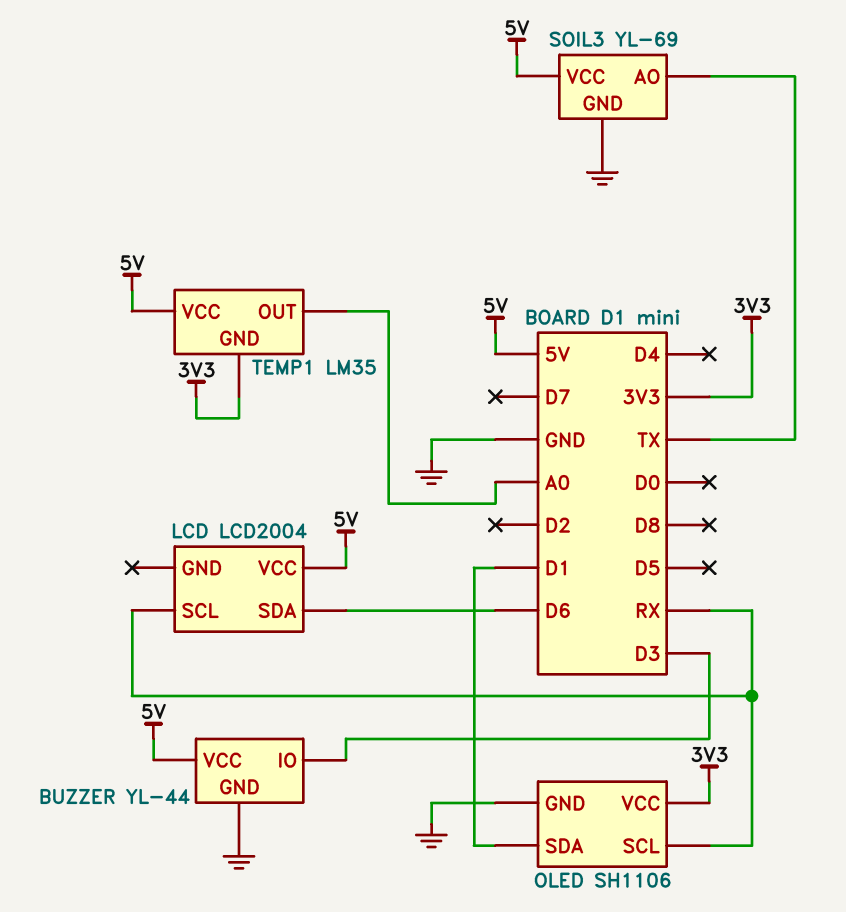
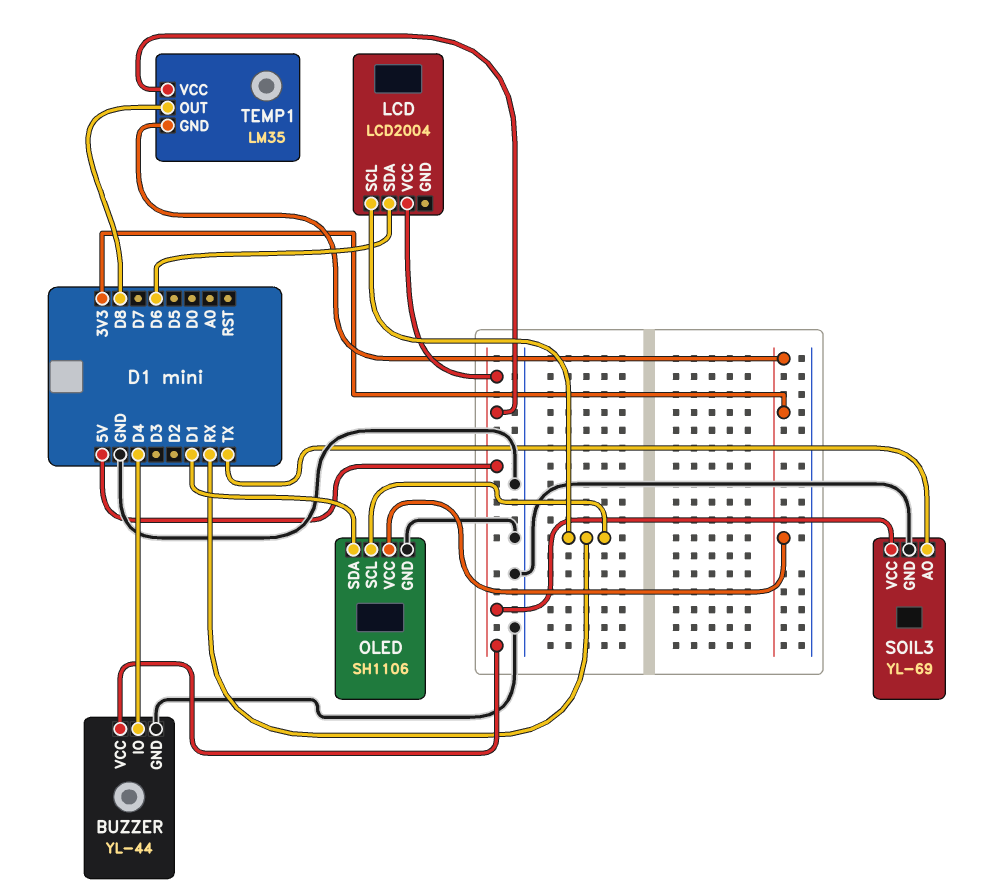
BUZZER pin IO: D3 -> D4
TEMP1 pin OUT: A0 -> D8

